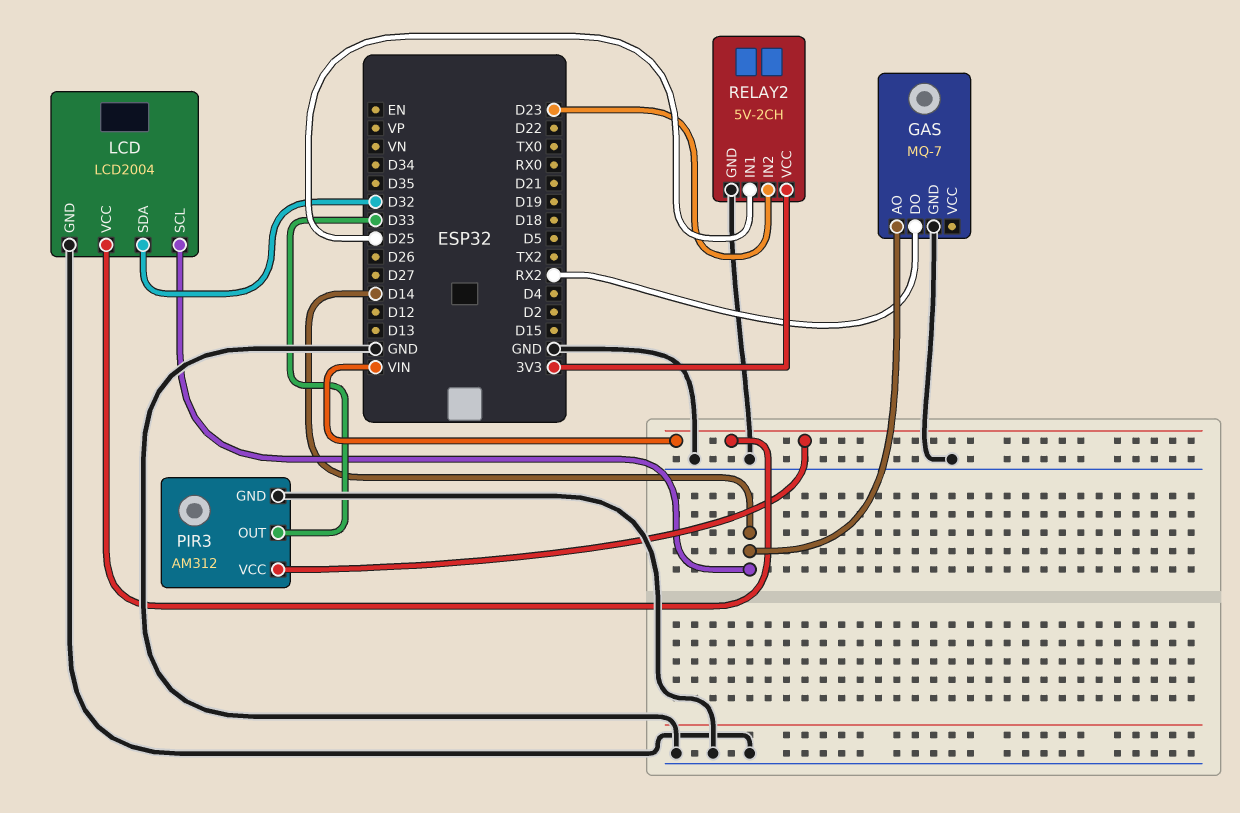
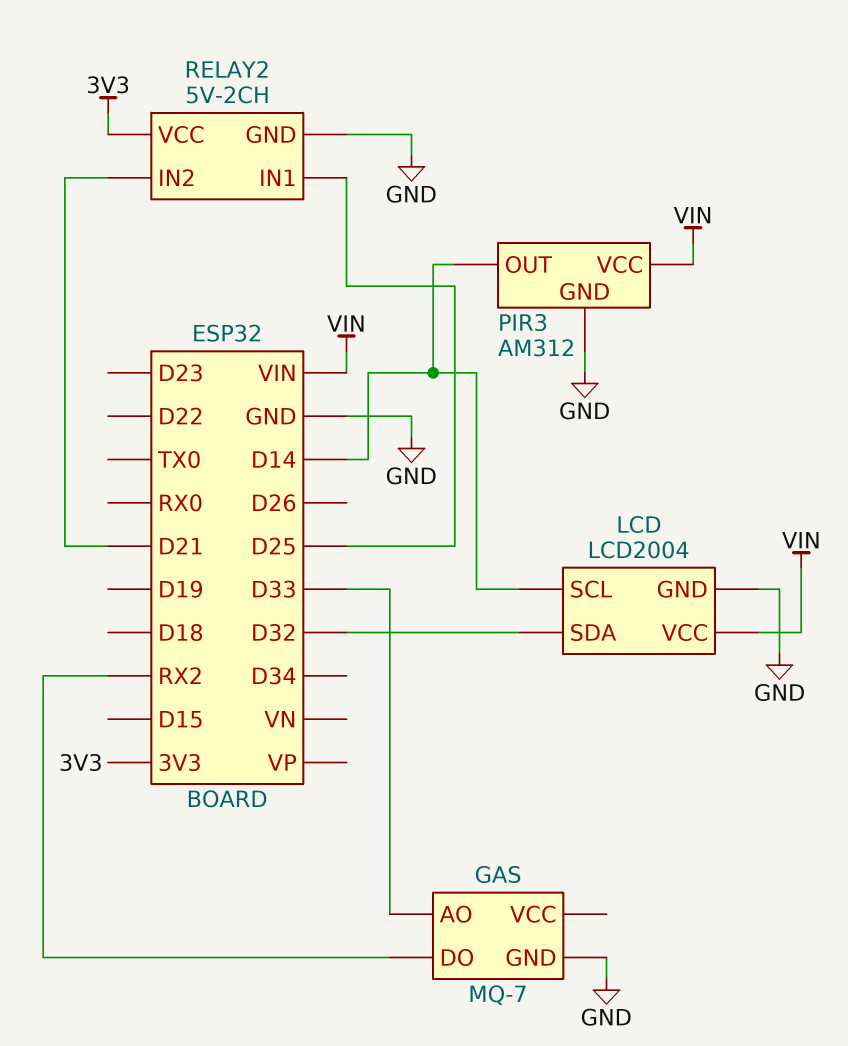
GAS pin AO: D14 -> D33
PIR3 pin OUT: D33 -> D14
RELAY2 pin IN2: D23 -> D21

